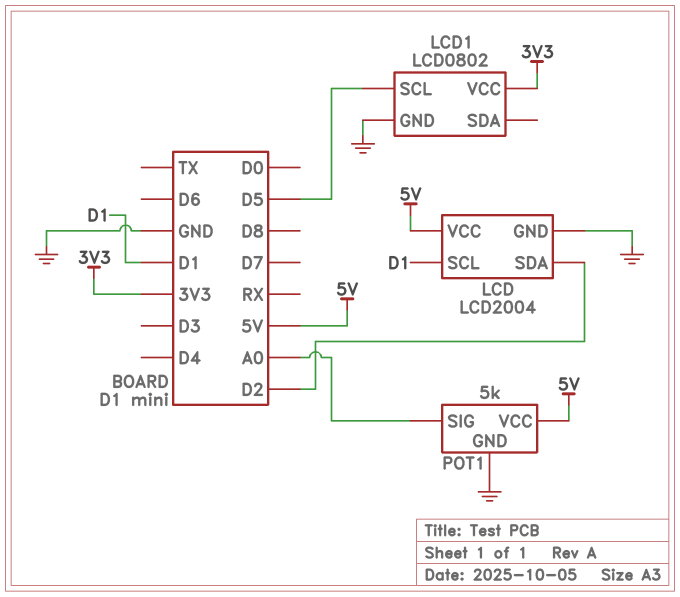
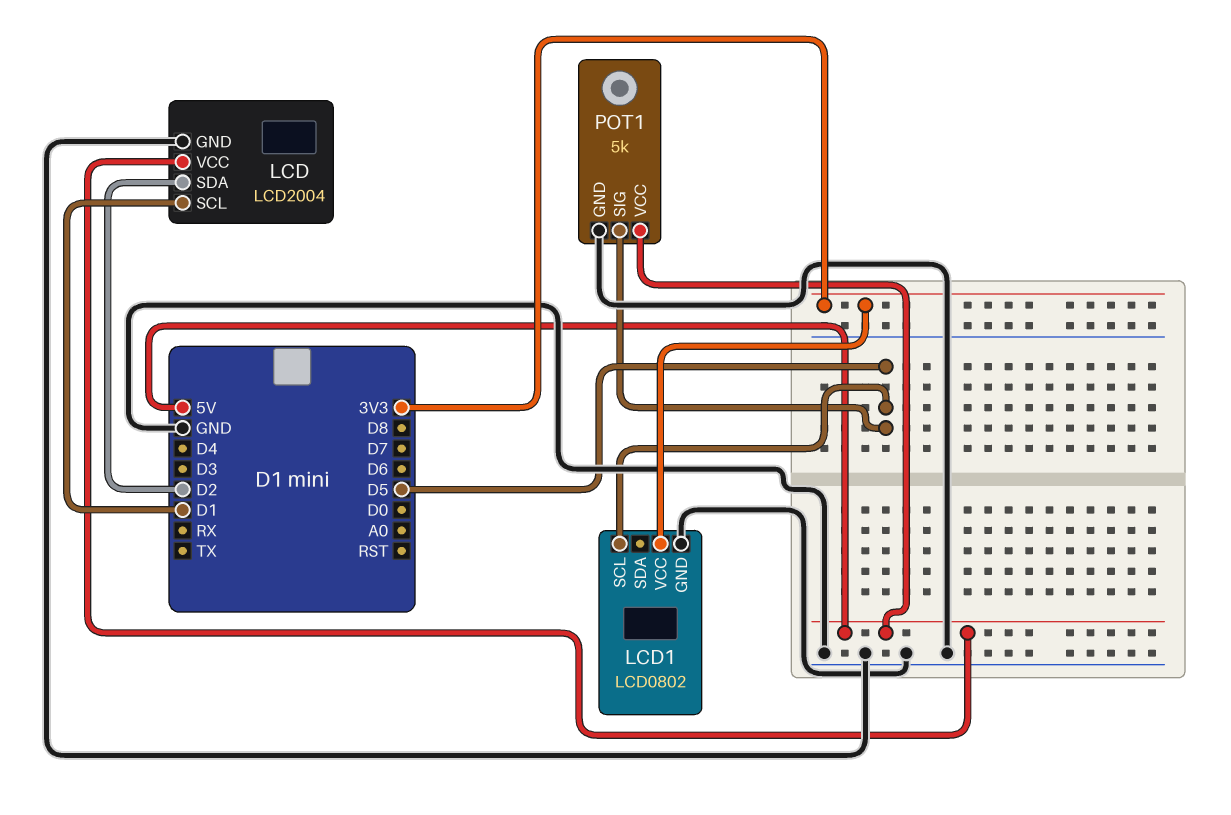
POT1 pin SIG: A0 -> D5

